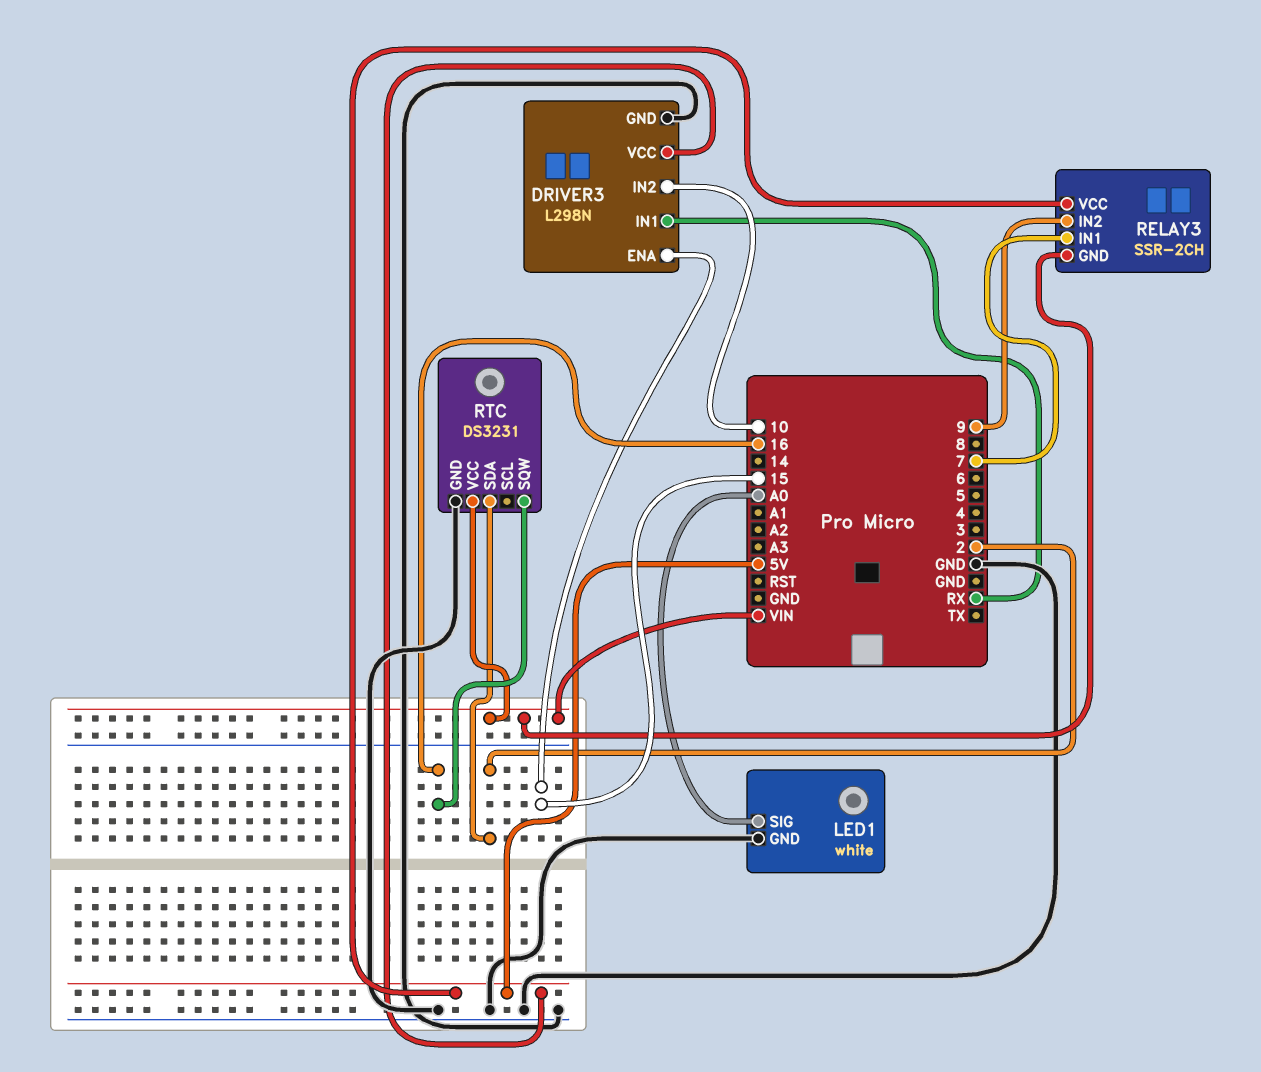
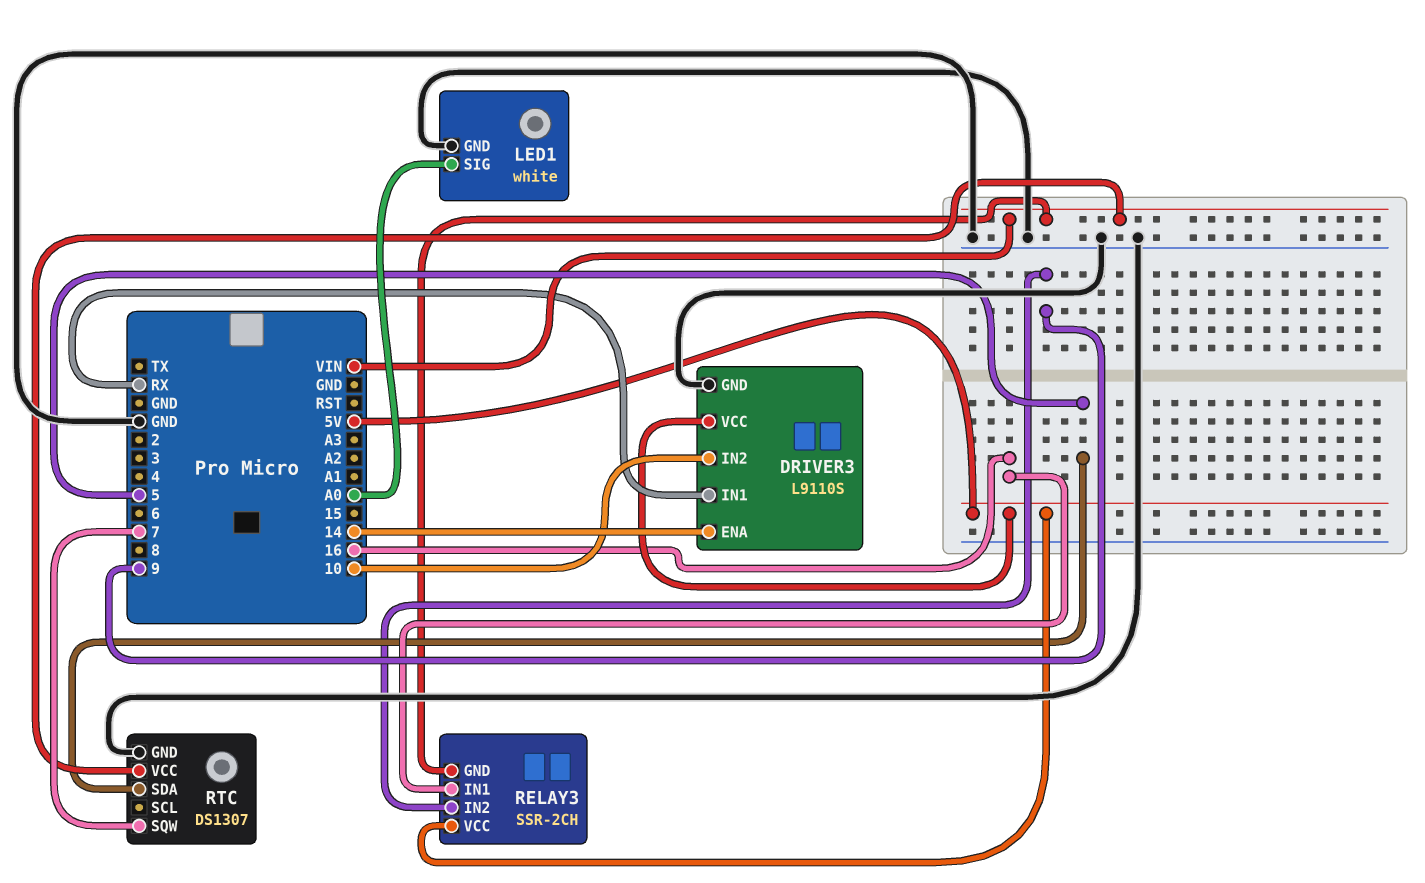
DRIVER3: L298N -> L9110S
DRIVER3 pin ENA: 15 -> 14
RELAY3 pin IN1: 7 -> 16
RTC: DS3231 -> DS1307
RTC pin SDA: 2 -> 5
RTC pin SQW: 16 -> 7

